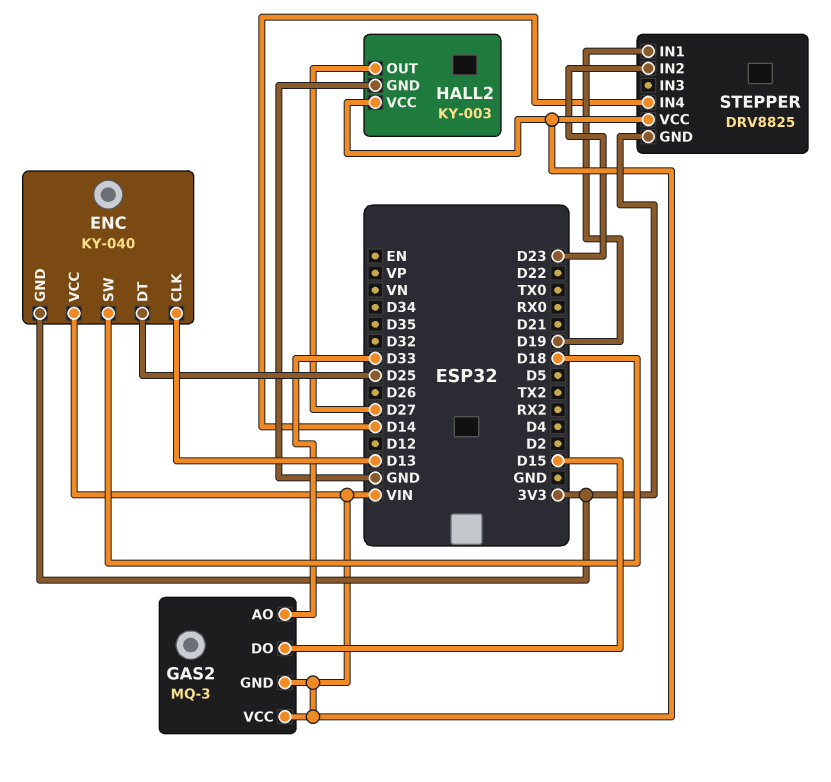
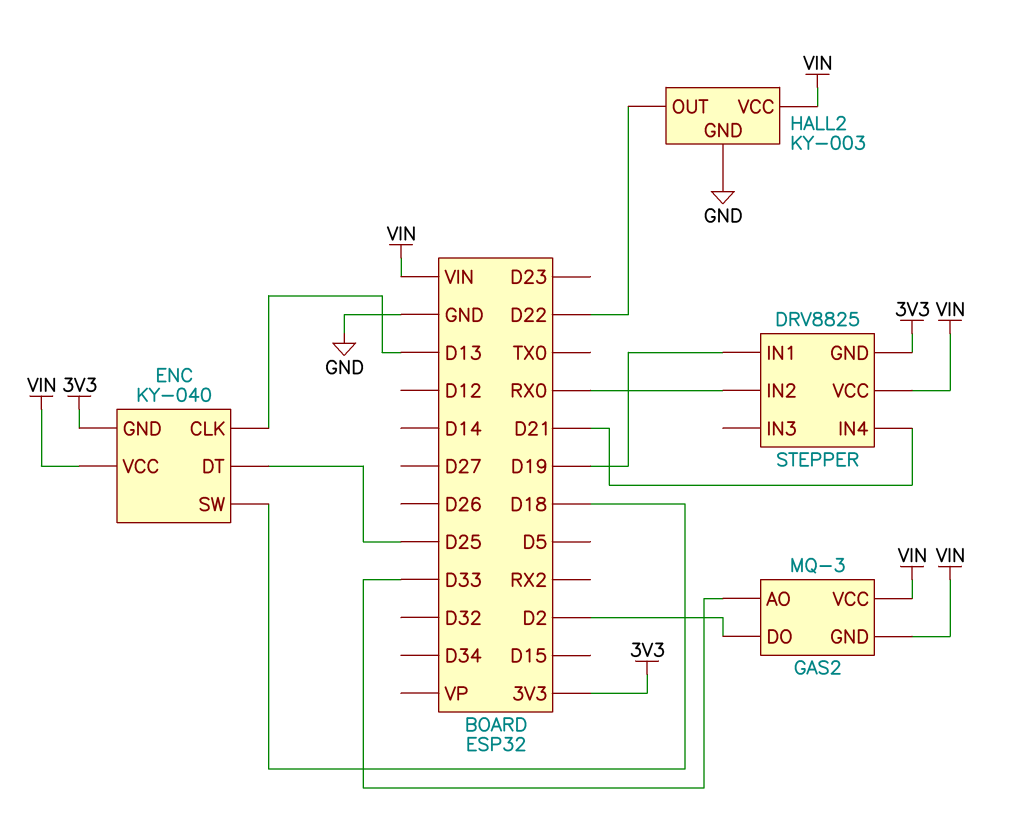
GAS2 pin DO: D15 -> D2
HALL2 pin OUT: D27 -> D22
STEPPER pin IN2: D23 -> RX0
STEPPER pin IN4: D14 -> D21

